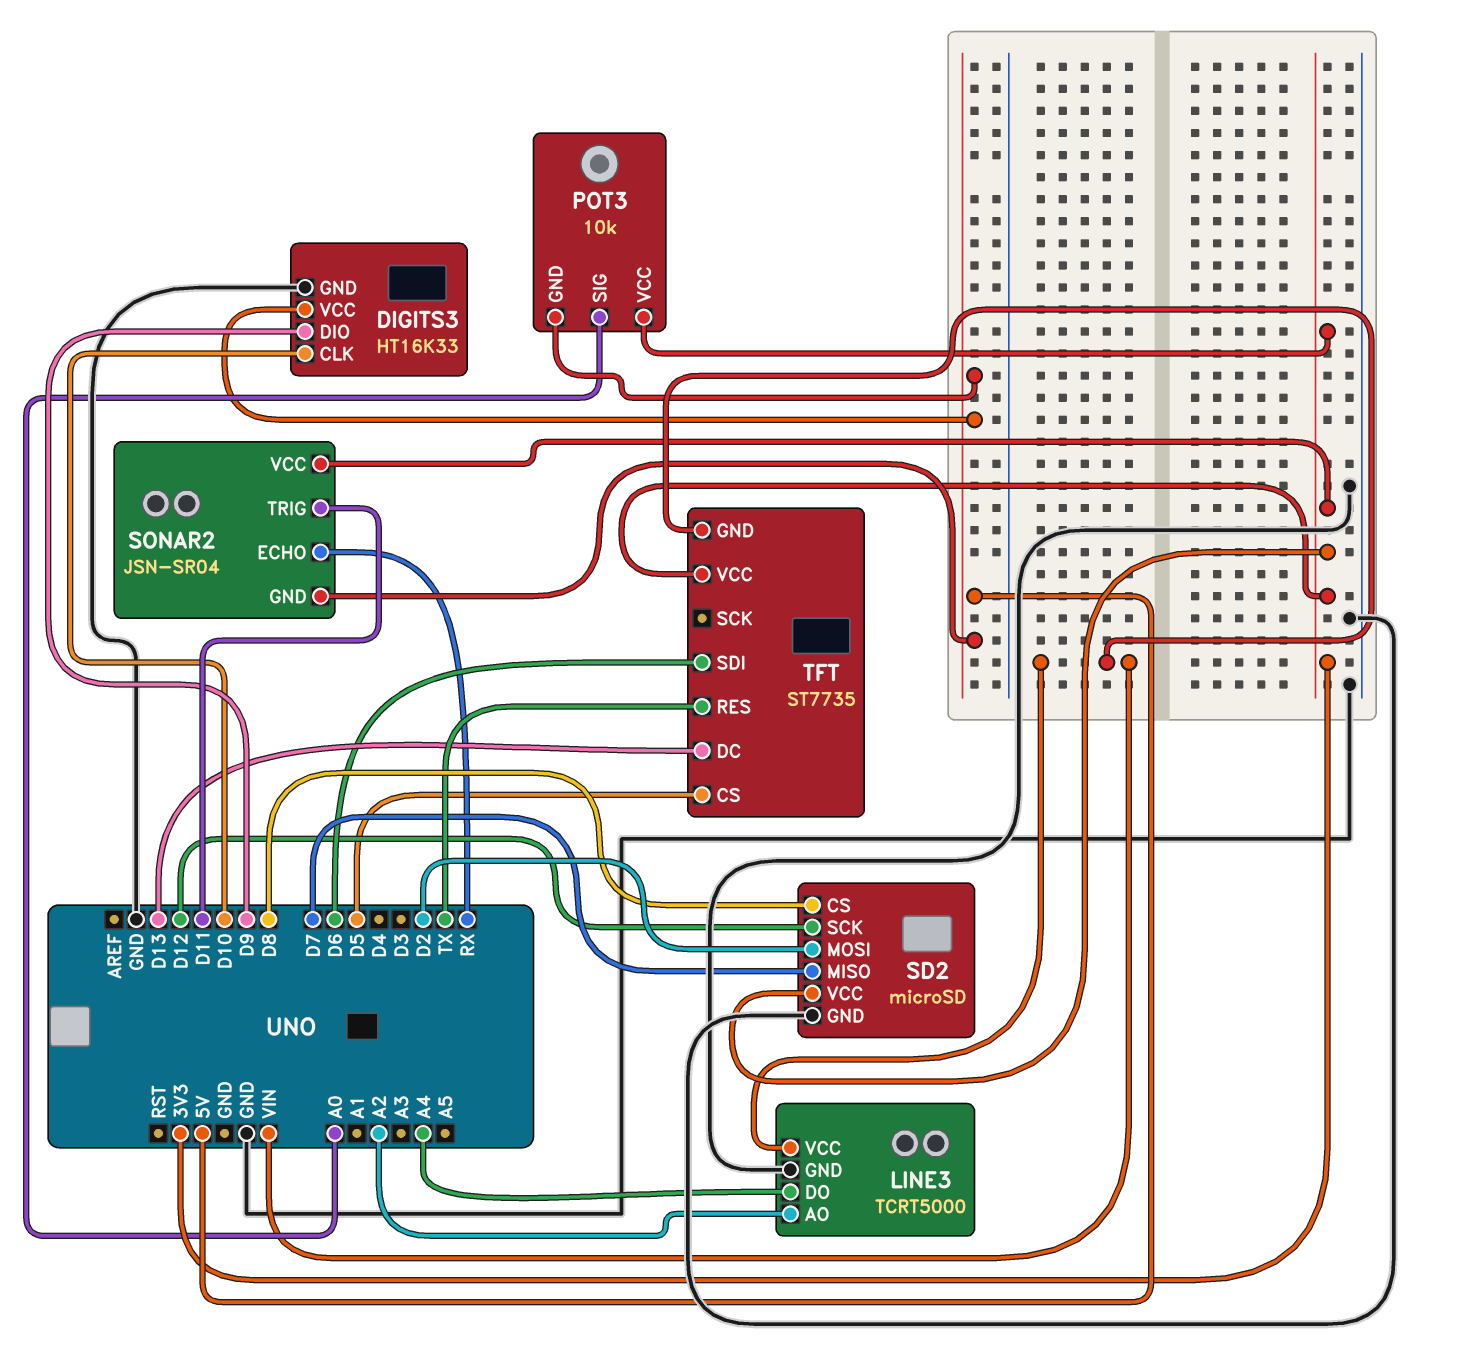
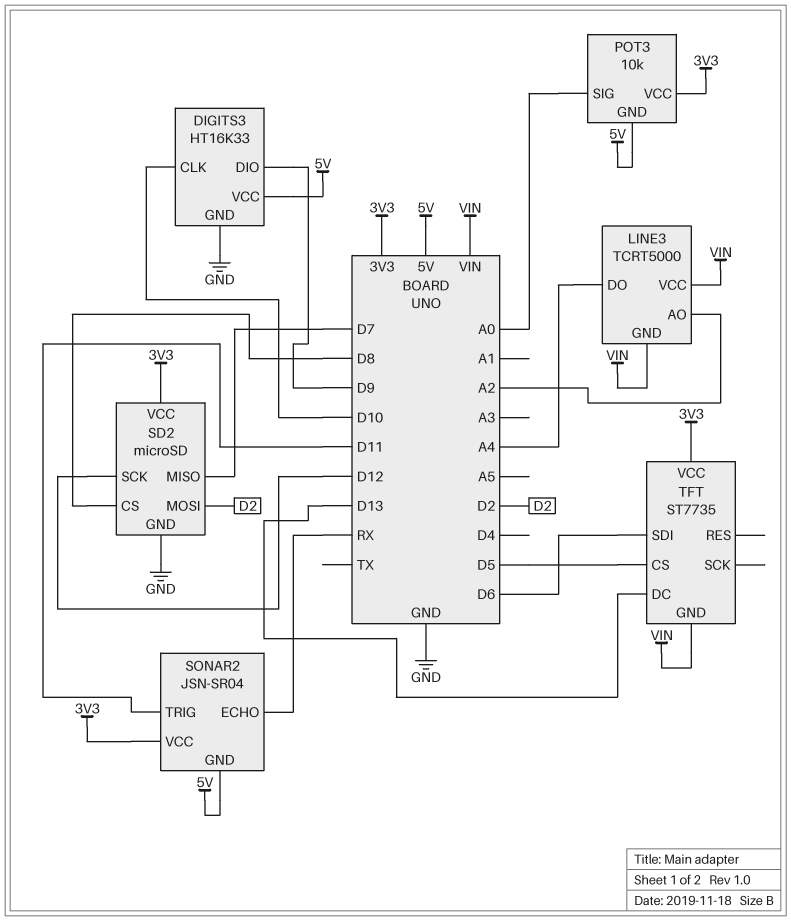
LINE3 pin GND: GND -> VIN
TFT pin RES: TX -> none

